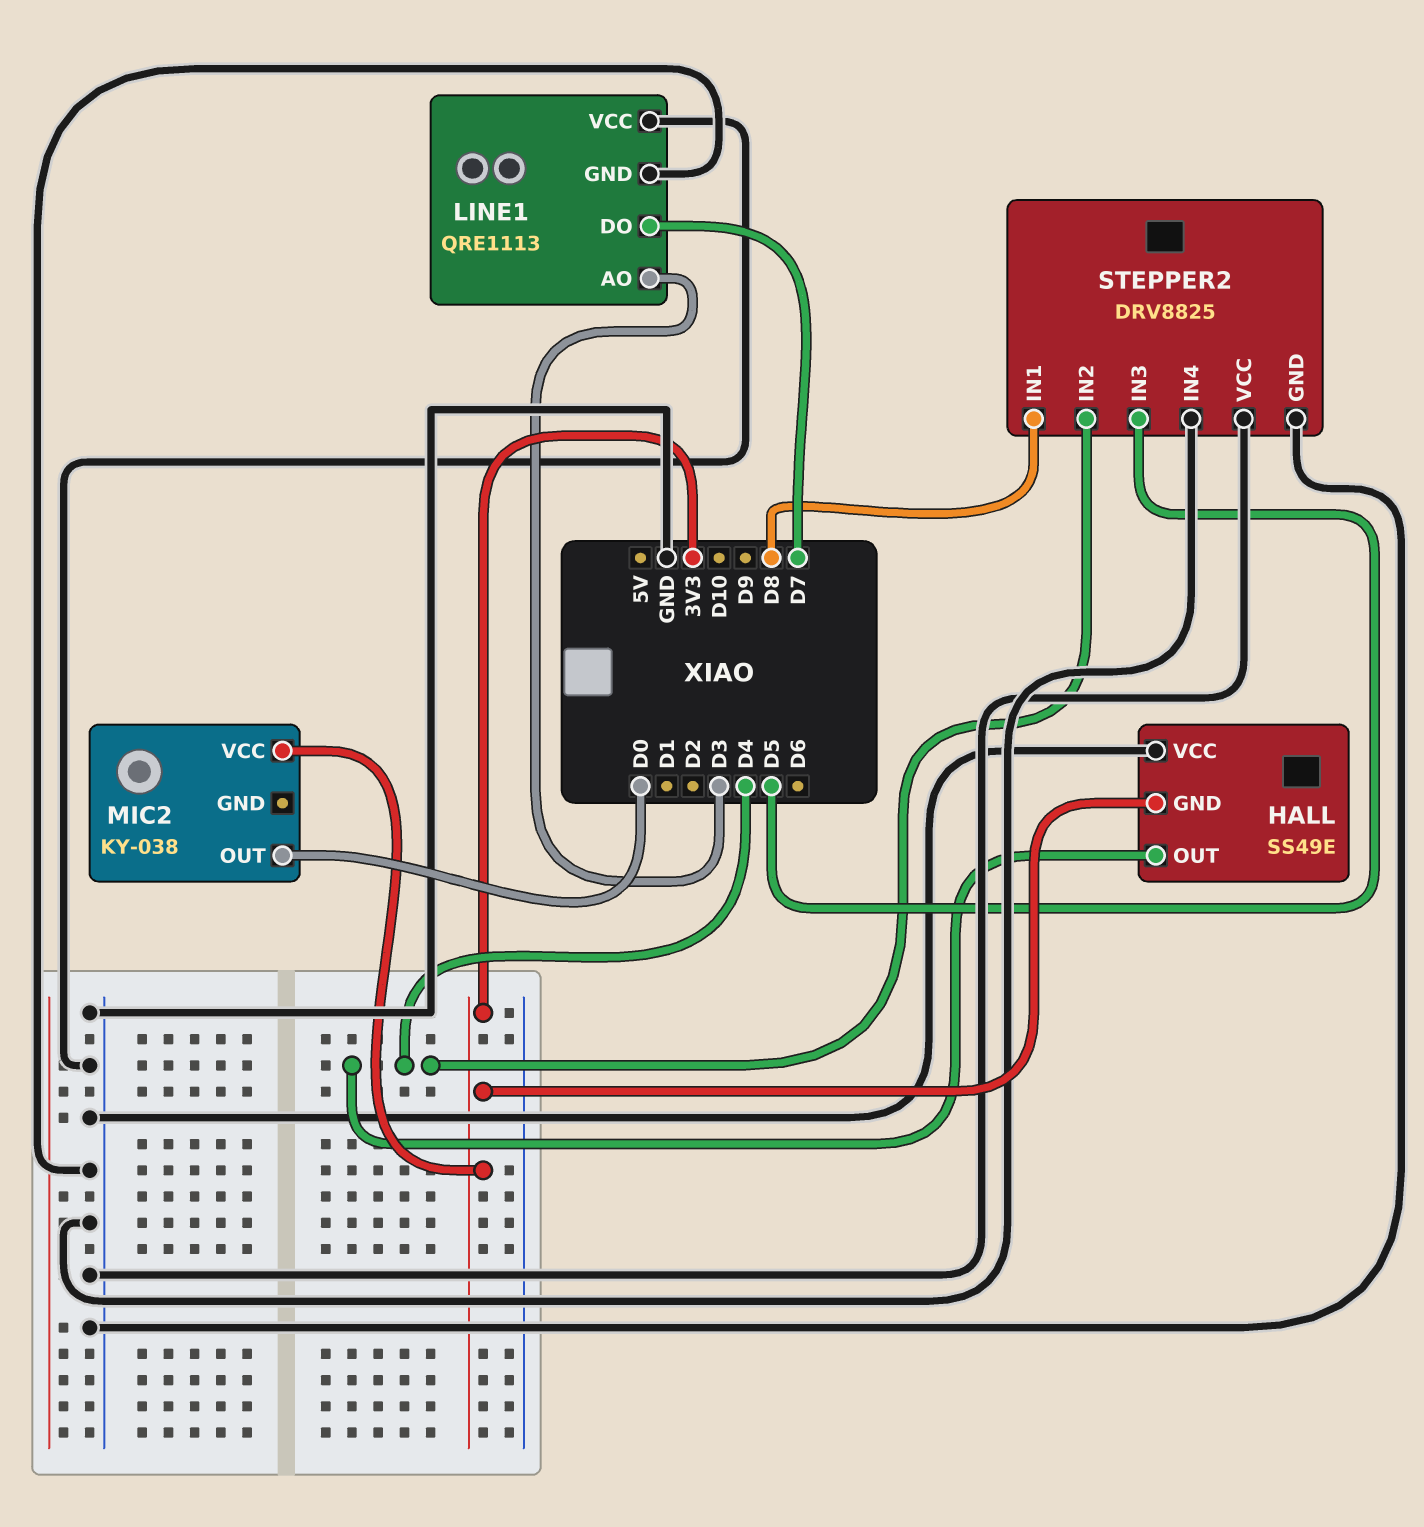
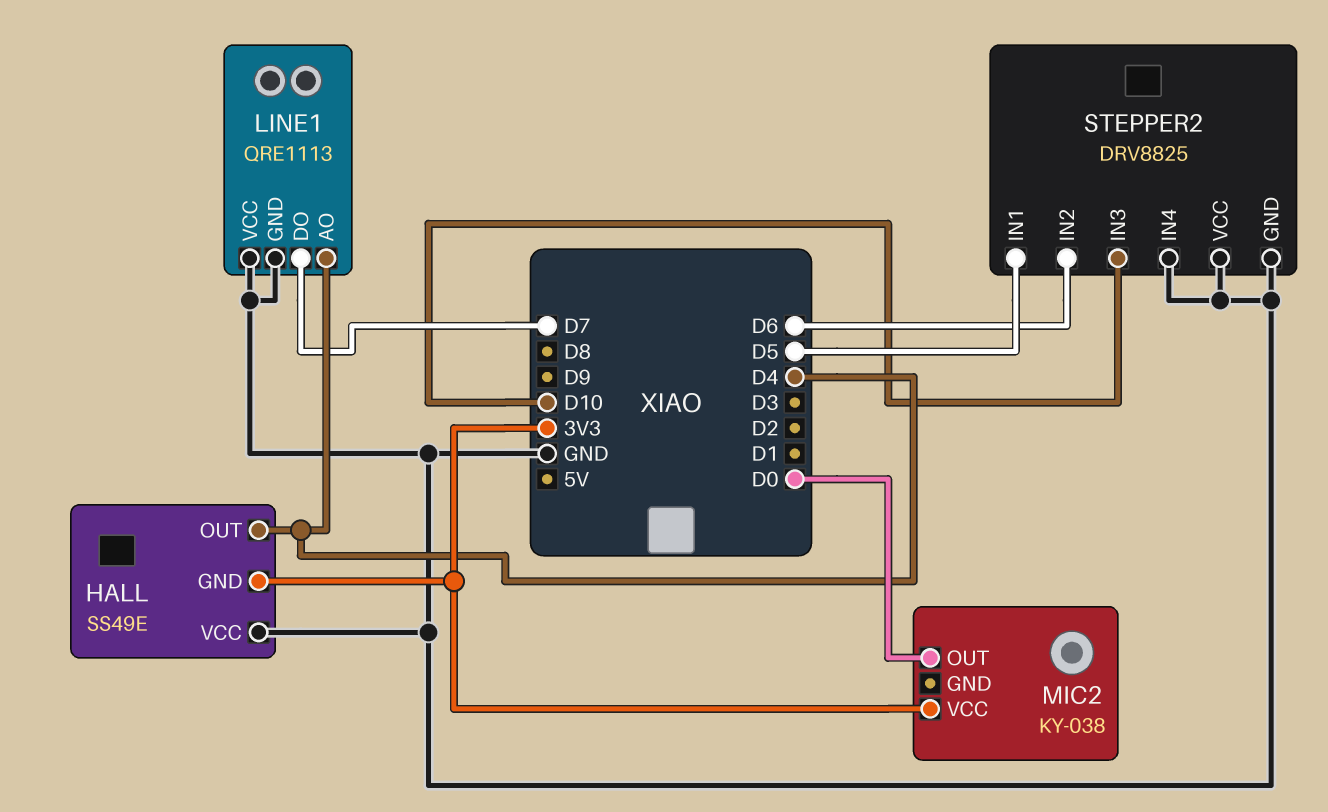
LINE1 pin AO: D3 -> D4
STEPPER2 pin IN1: D8 -> D5
STEPPER2 pin IN2: D4 -> D6
STEPPER2 pin IN3: D5 -> D10

